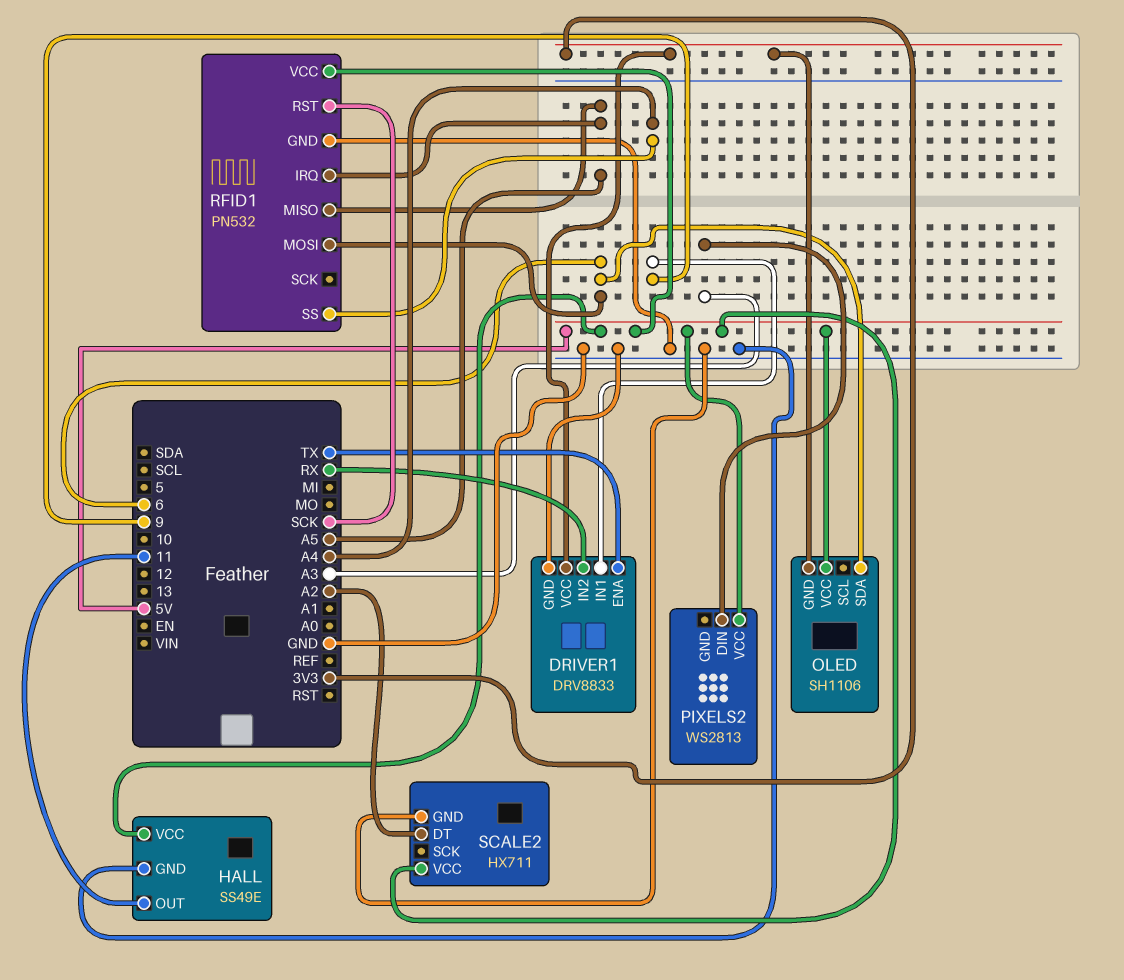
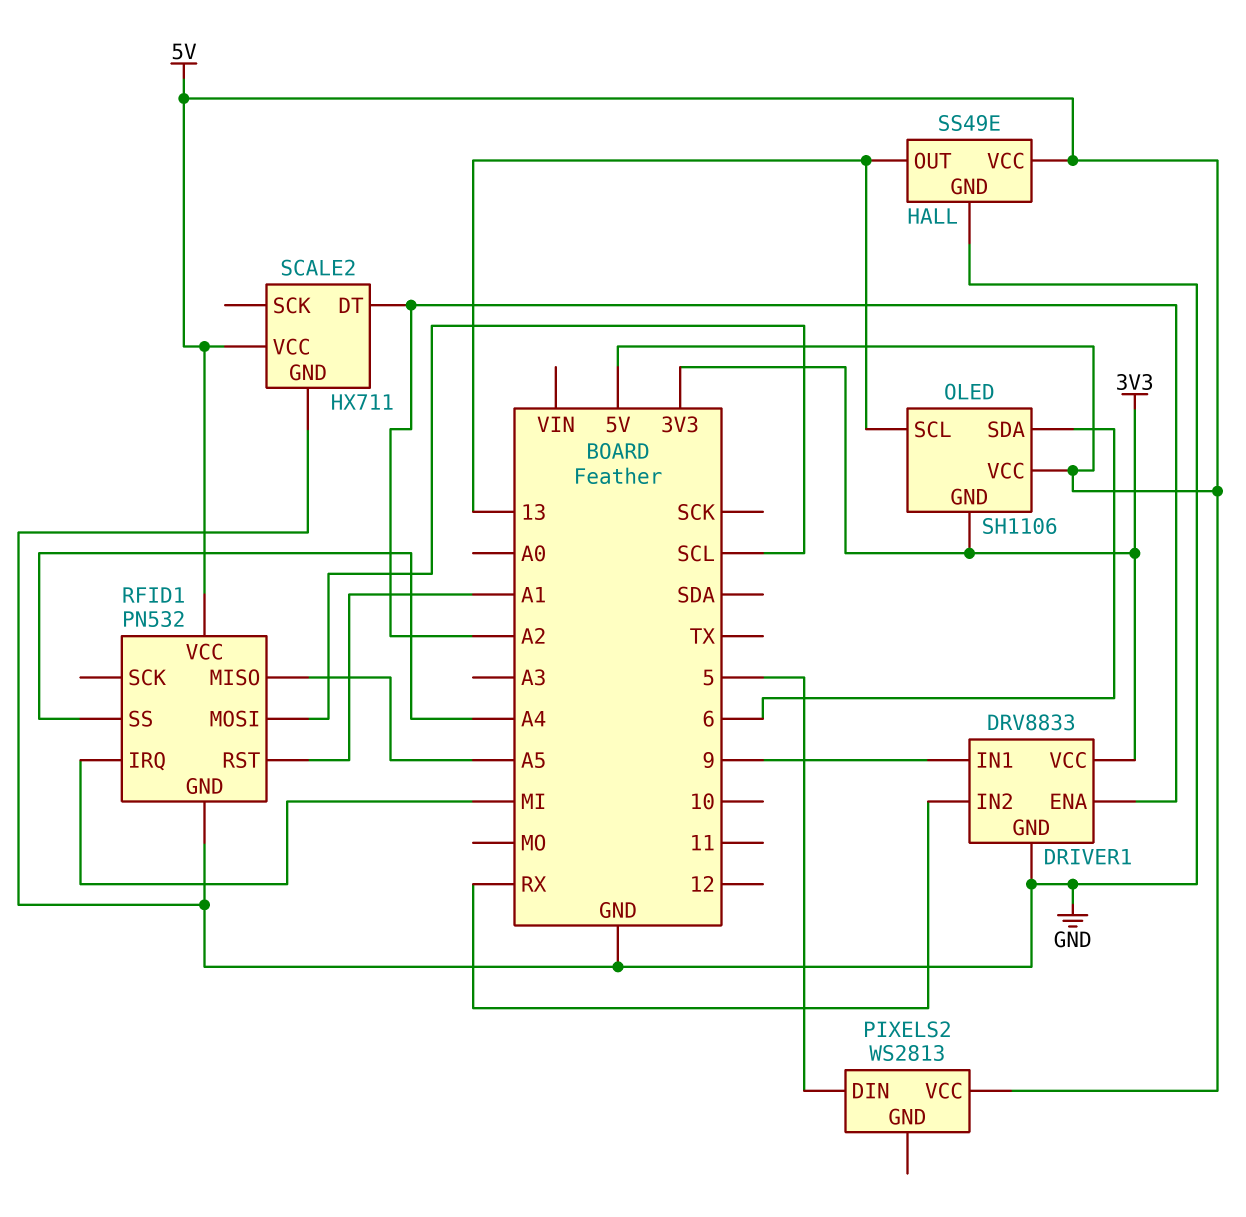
DRIVER1 pin ENA: TX -> A2
HALL pin OUT: 11 -> 13
OLED pin SCL: none -> 13
PIXELS2 pin DIN: A3 -> 5
RFID1 pin IRQ: A5 -> MI
RFID1 pin MOSI: 6 -> SCL
RFID1 pin RST: SCK -> A1

